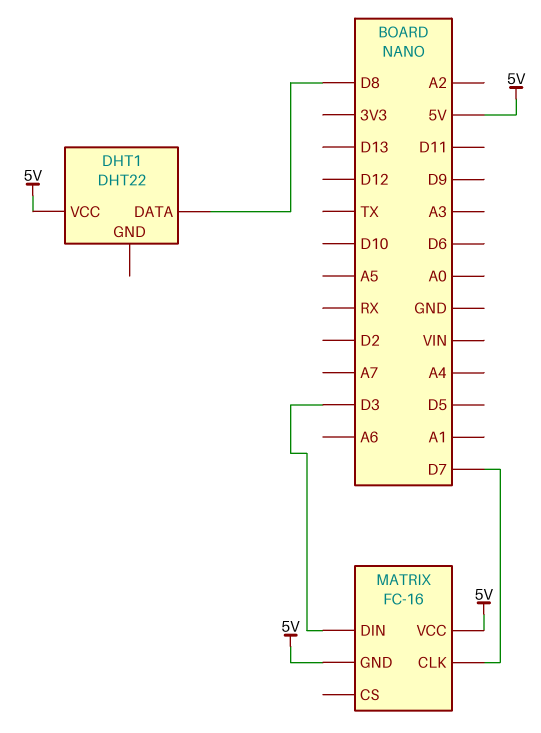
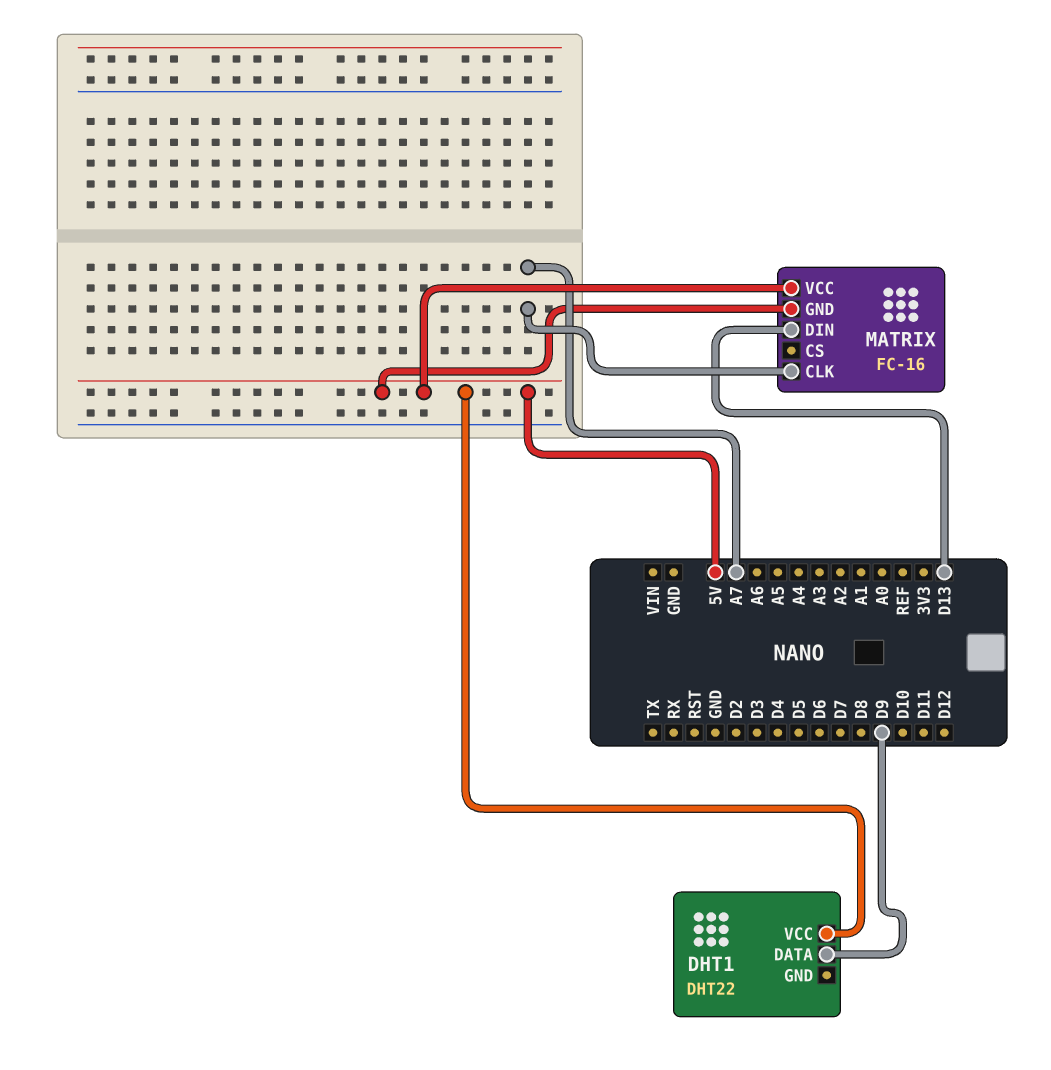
DHT1 pin DATA: D8 -> D9
MATRIX pin CLK: D7 -> A7
MATRIX pin DIN: D3 -> D13

